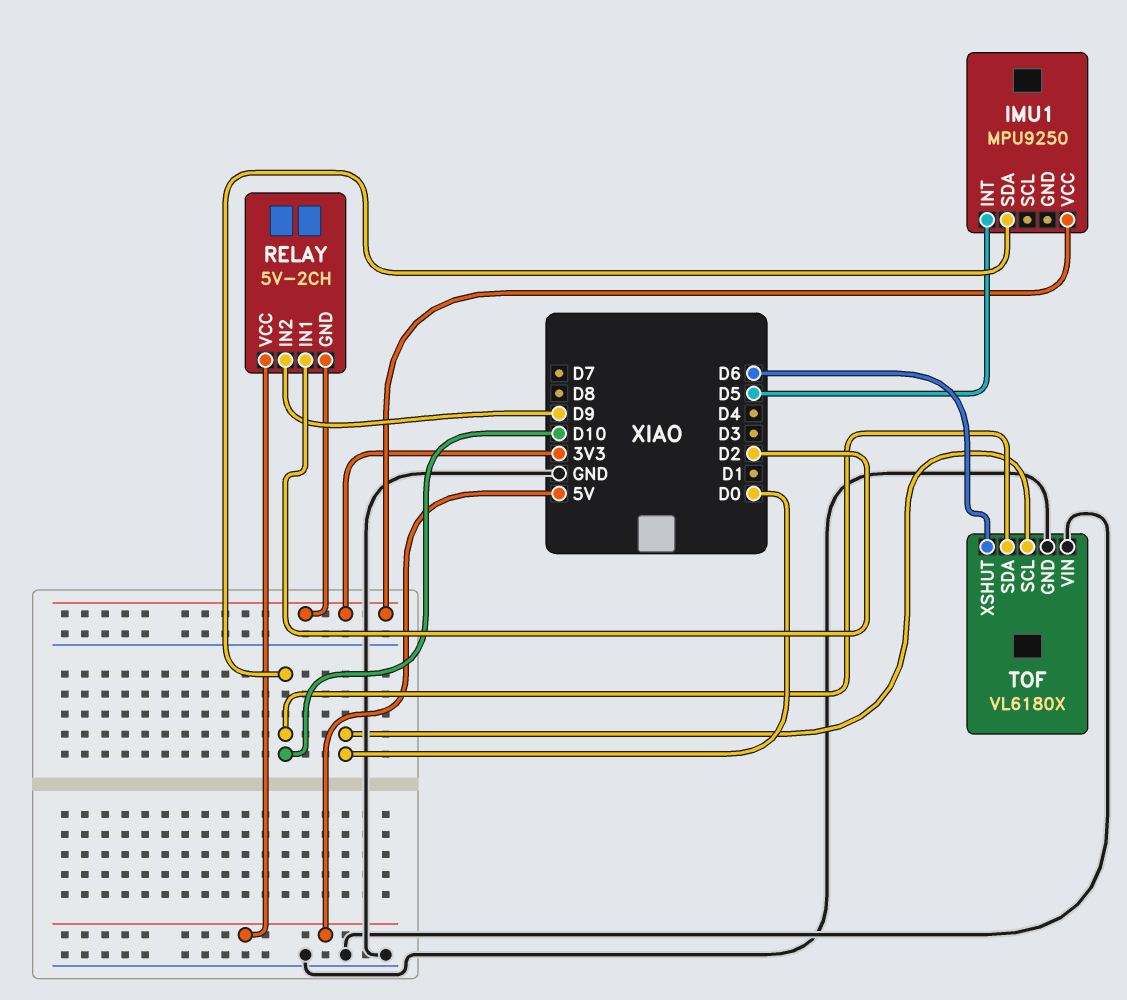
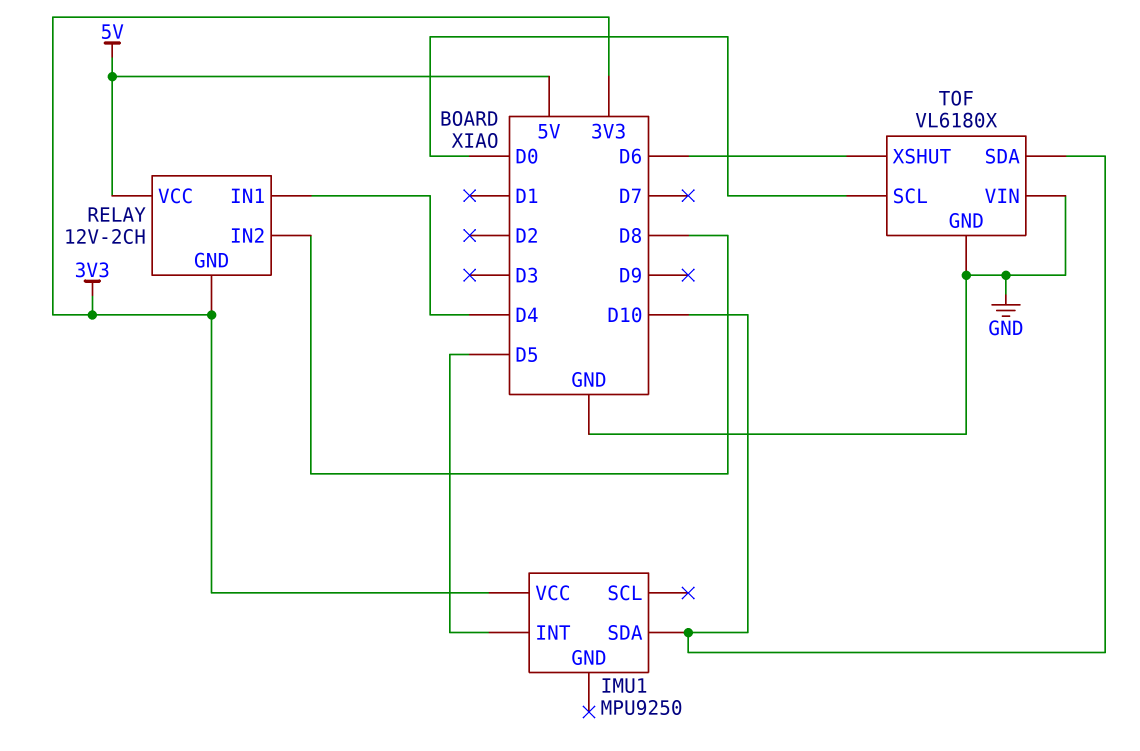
RELAY: 5V-2CH -> 12V-2CH
RELAY pin IN1: D2 -> D4
RELAY pin IN2: D9 -> D8

